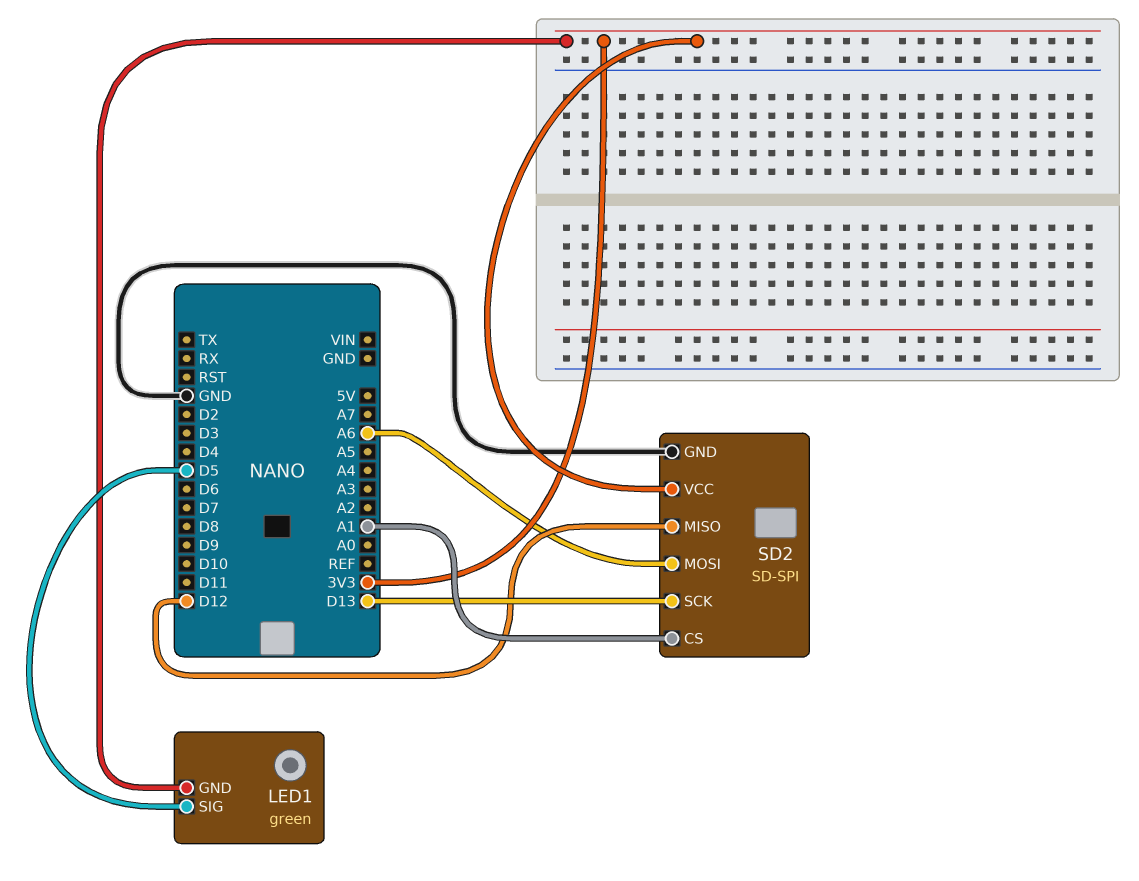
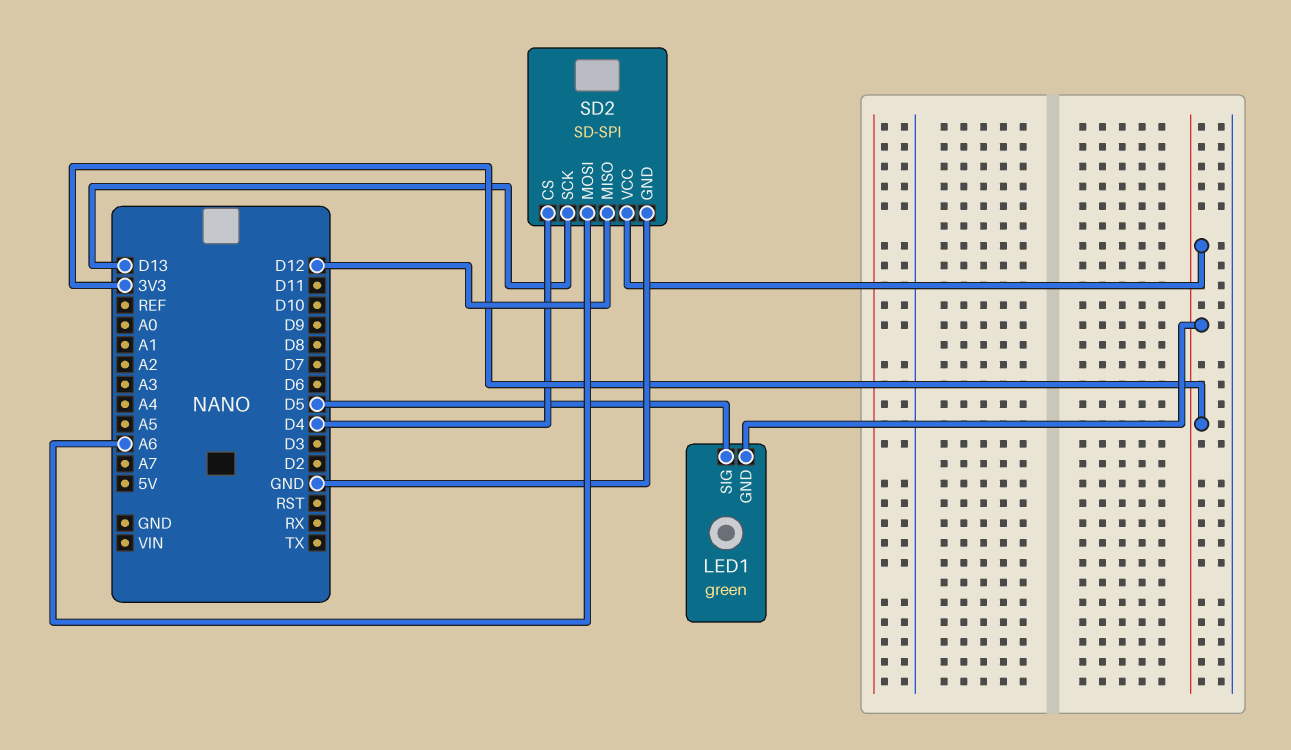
SD2 pin CS: A1 -> D4

